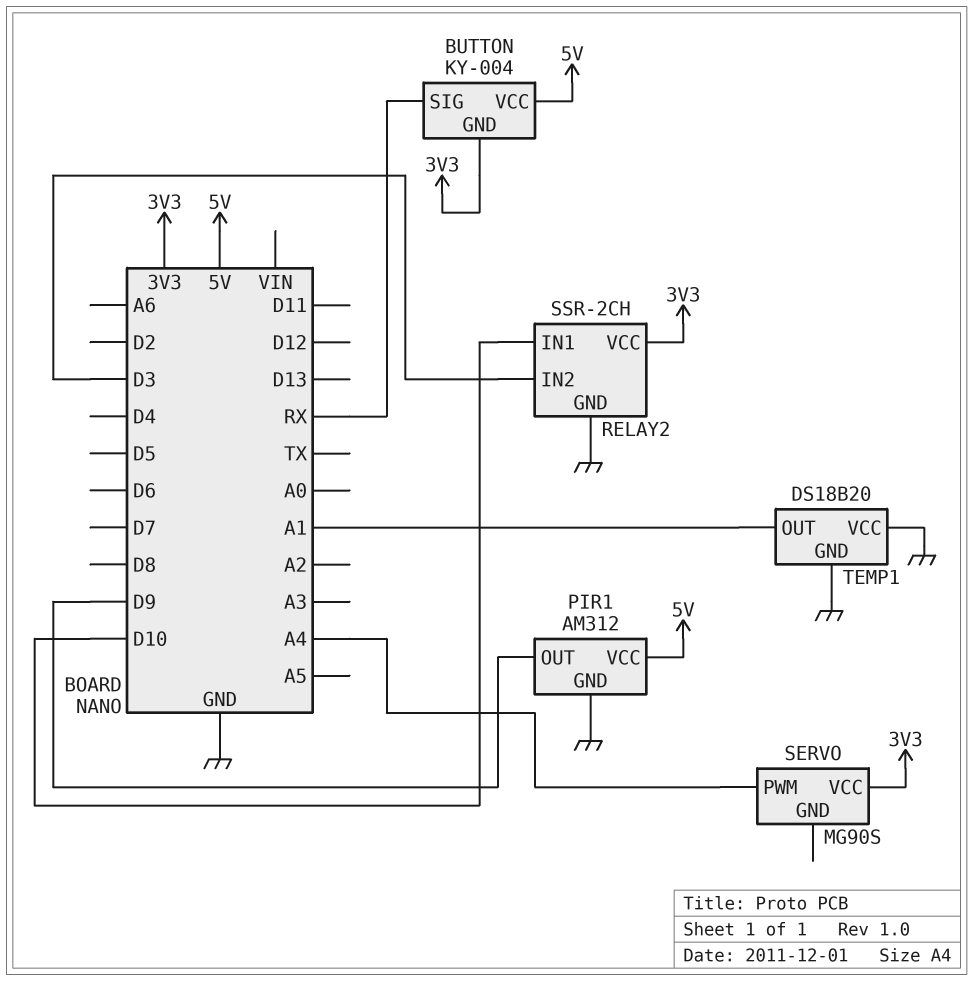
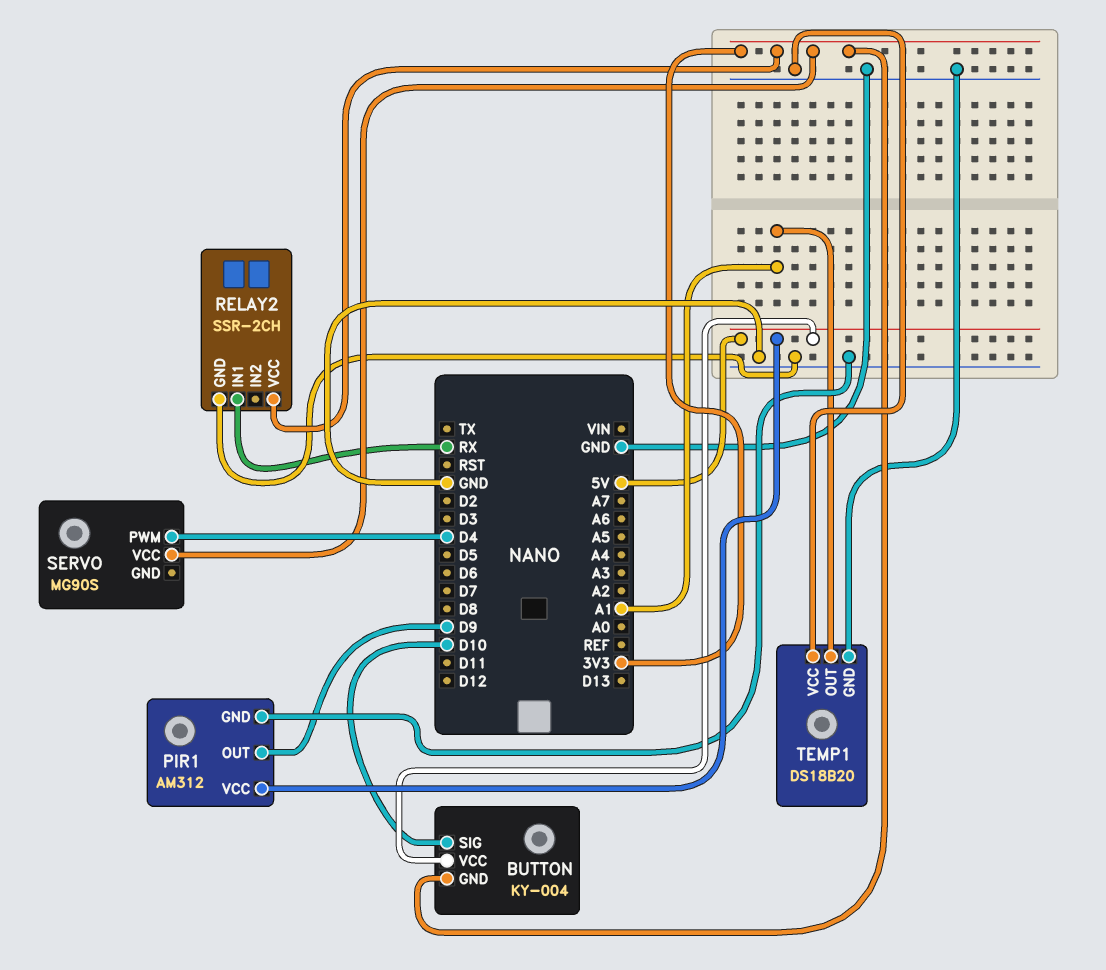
BUTTON pin SIG: RX -> D10
RELAY2 pin IN1: D10 -> RX
RELAY2 pin IN2: D3 -> none
SERVO pin PWM: A4 -> D4

